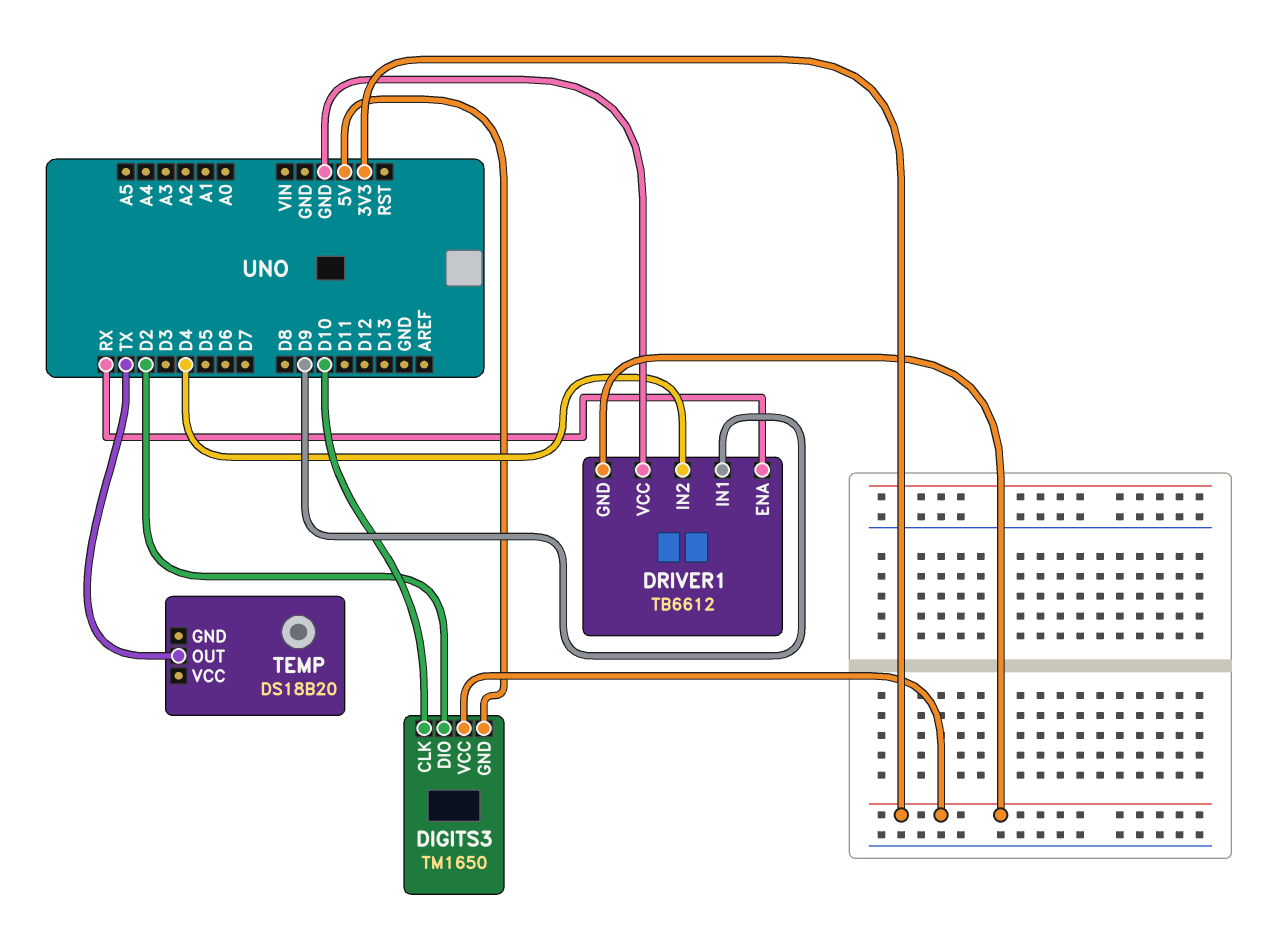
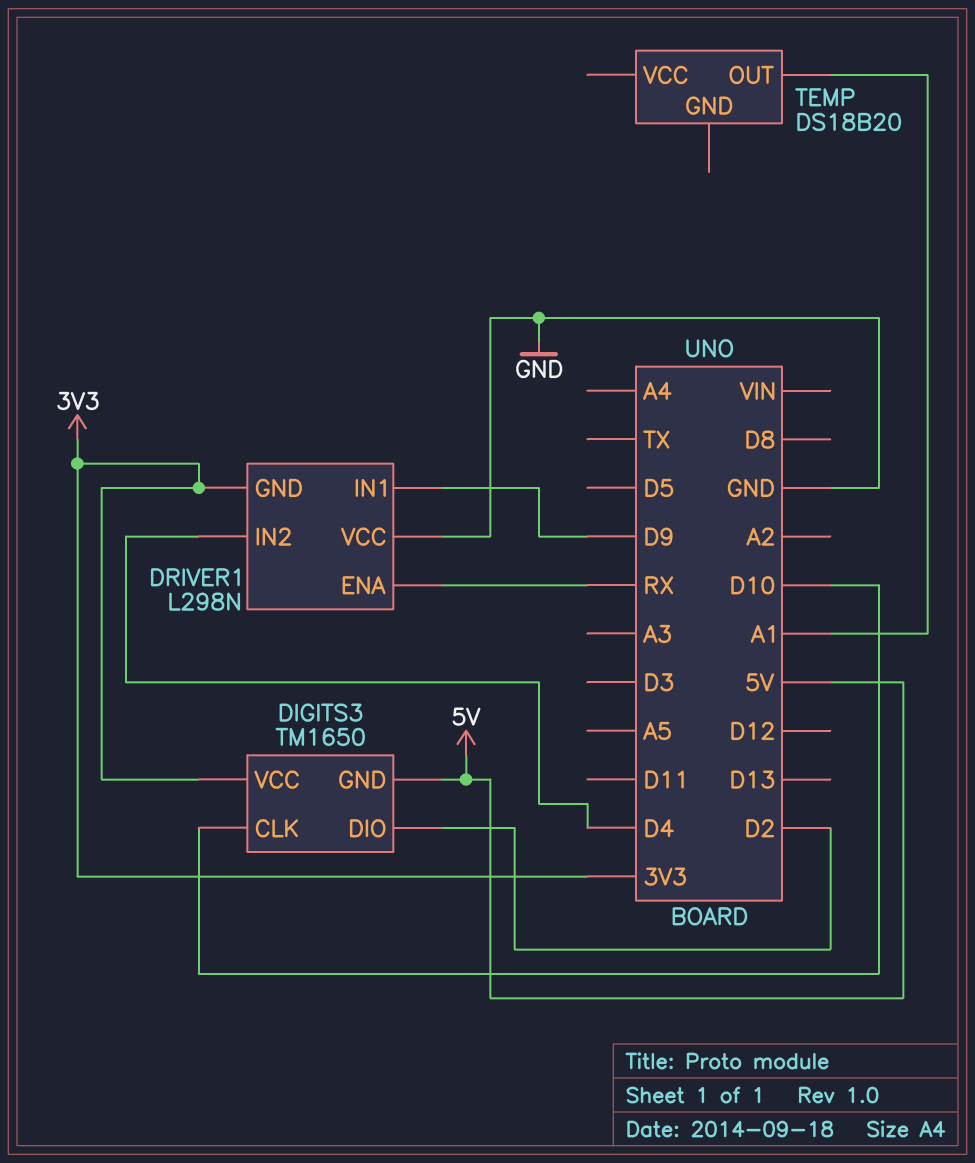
DRIVER1: TB6612 -> L298N
TEMP pin OUT: TX -> A1

